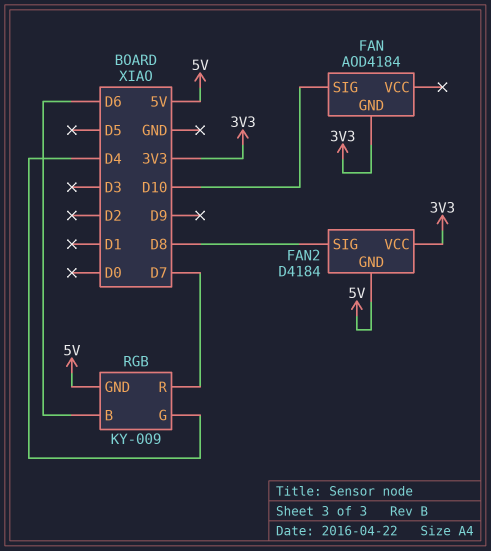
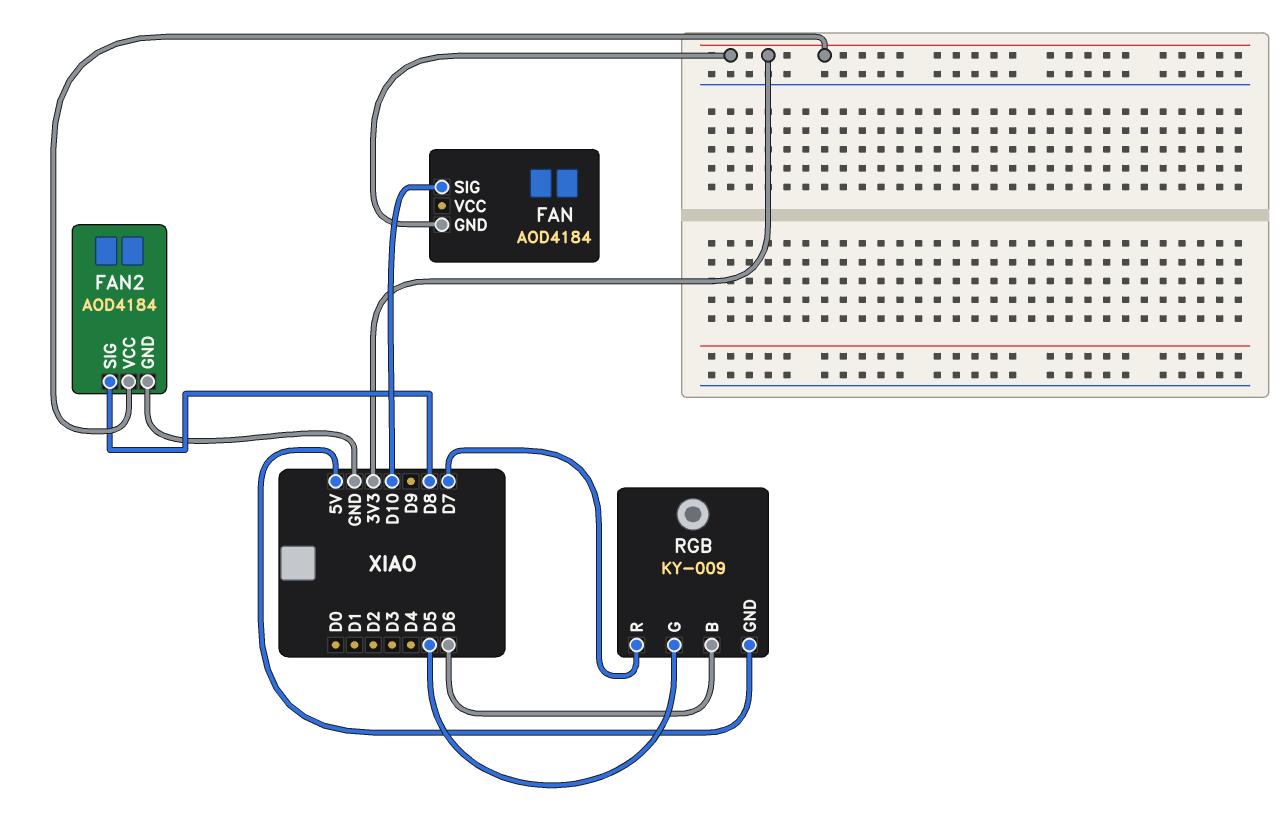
FAN2: D4184 -> AOD4184
FAN2 pin GND: 5V -> GND
RGB pin G: D4 -> D5

